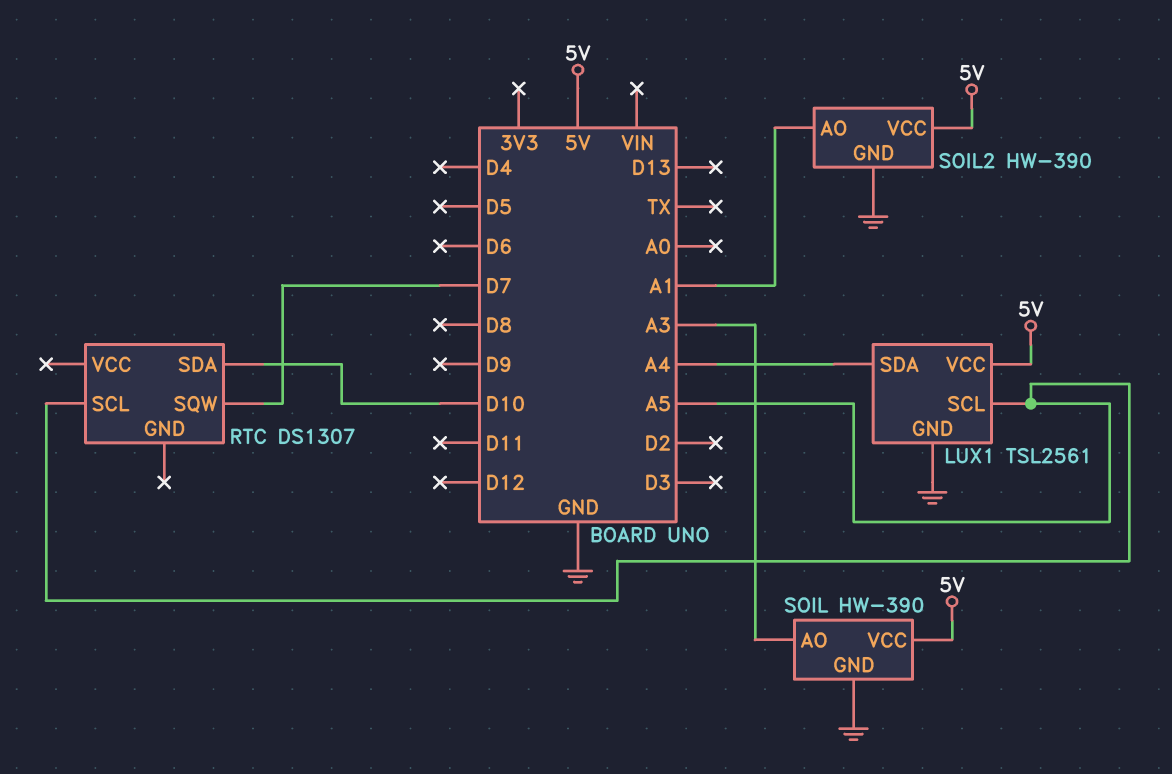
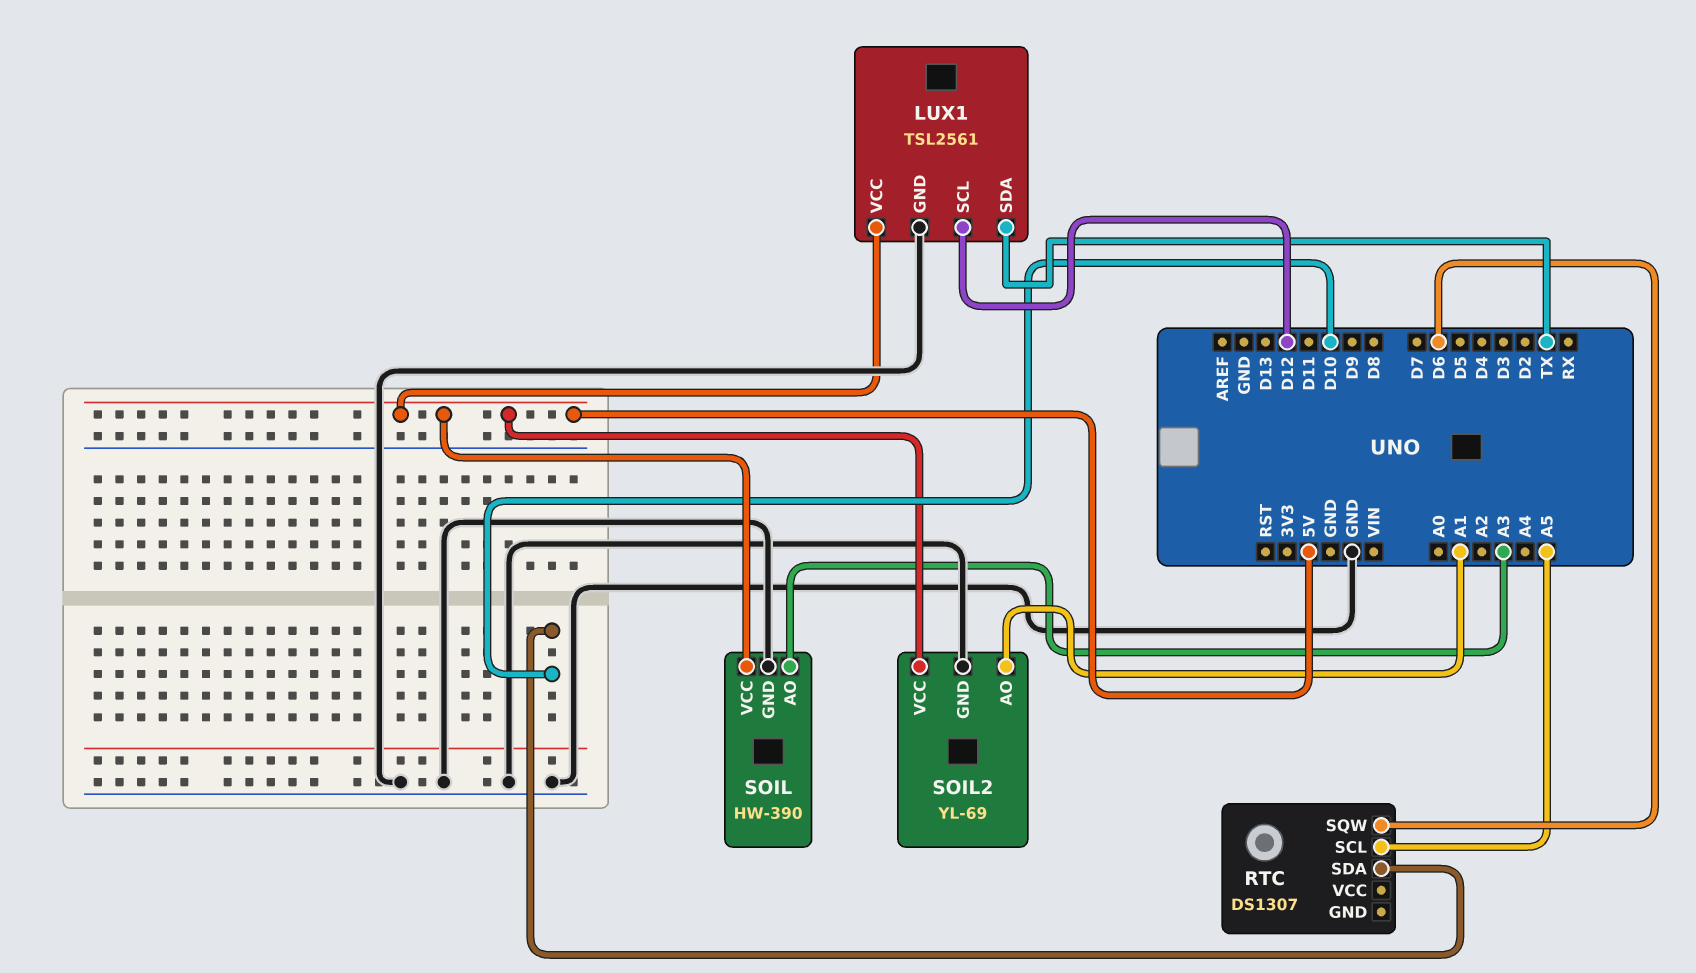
LUX1 pin SCL: A5 -> D12
LUX1 pin SDA: A4 -> TX
RTC pin SQW: D7 -> D6
SOIL2: HW-390 -> YL-69

